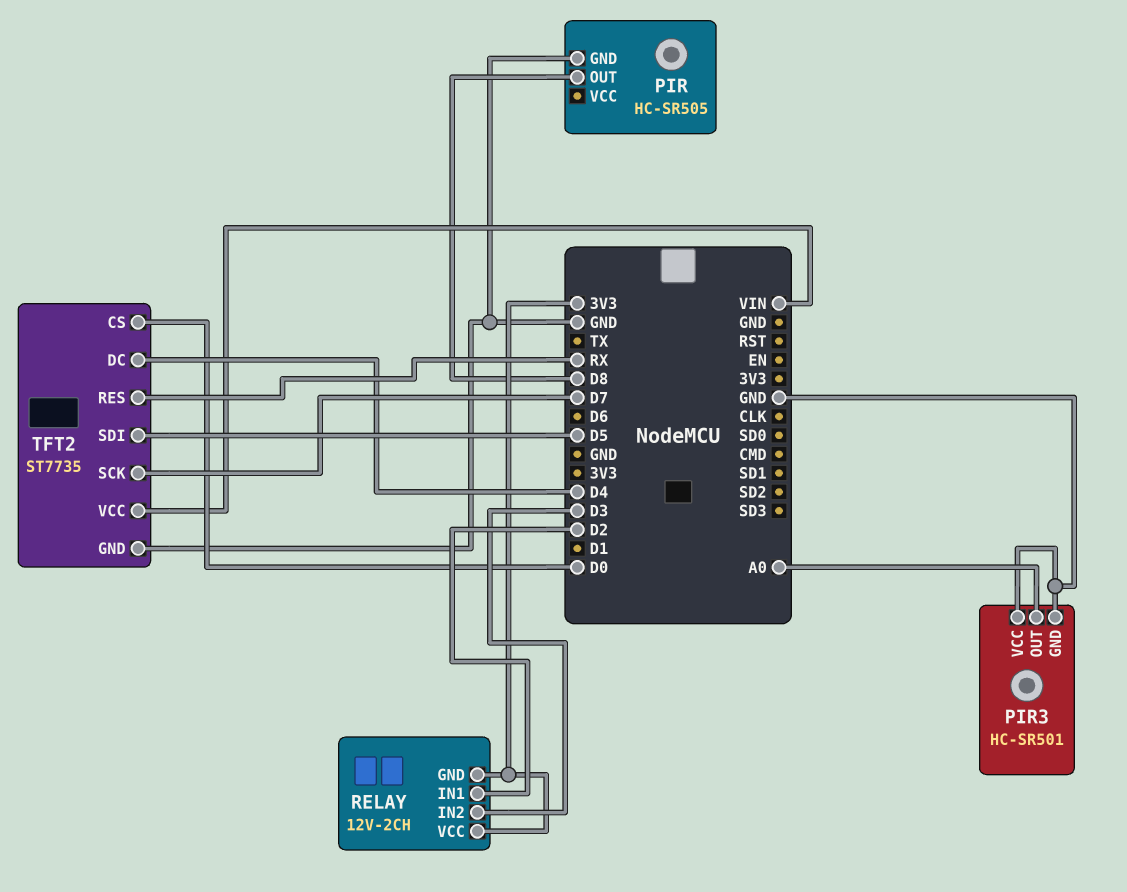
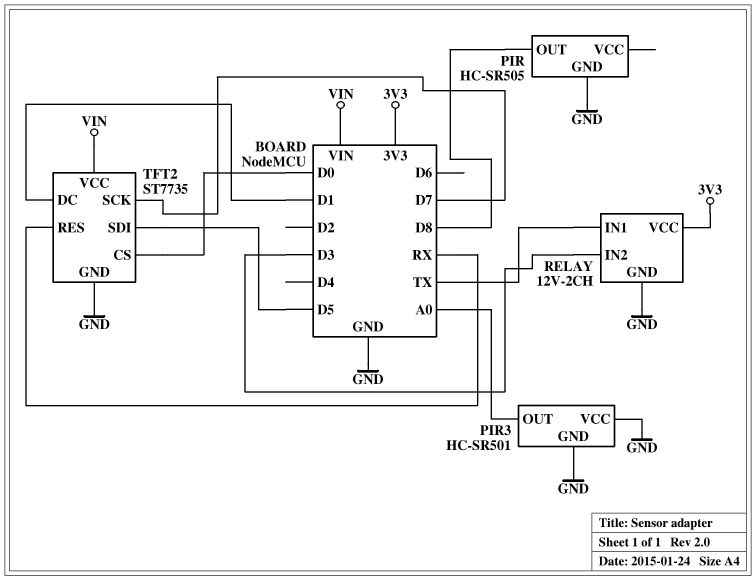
RELAY pin GND: 3V3 -> GND
RELAY pin IN1: D2 -> TX
TFT2 pin DC: D4 -> D1

